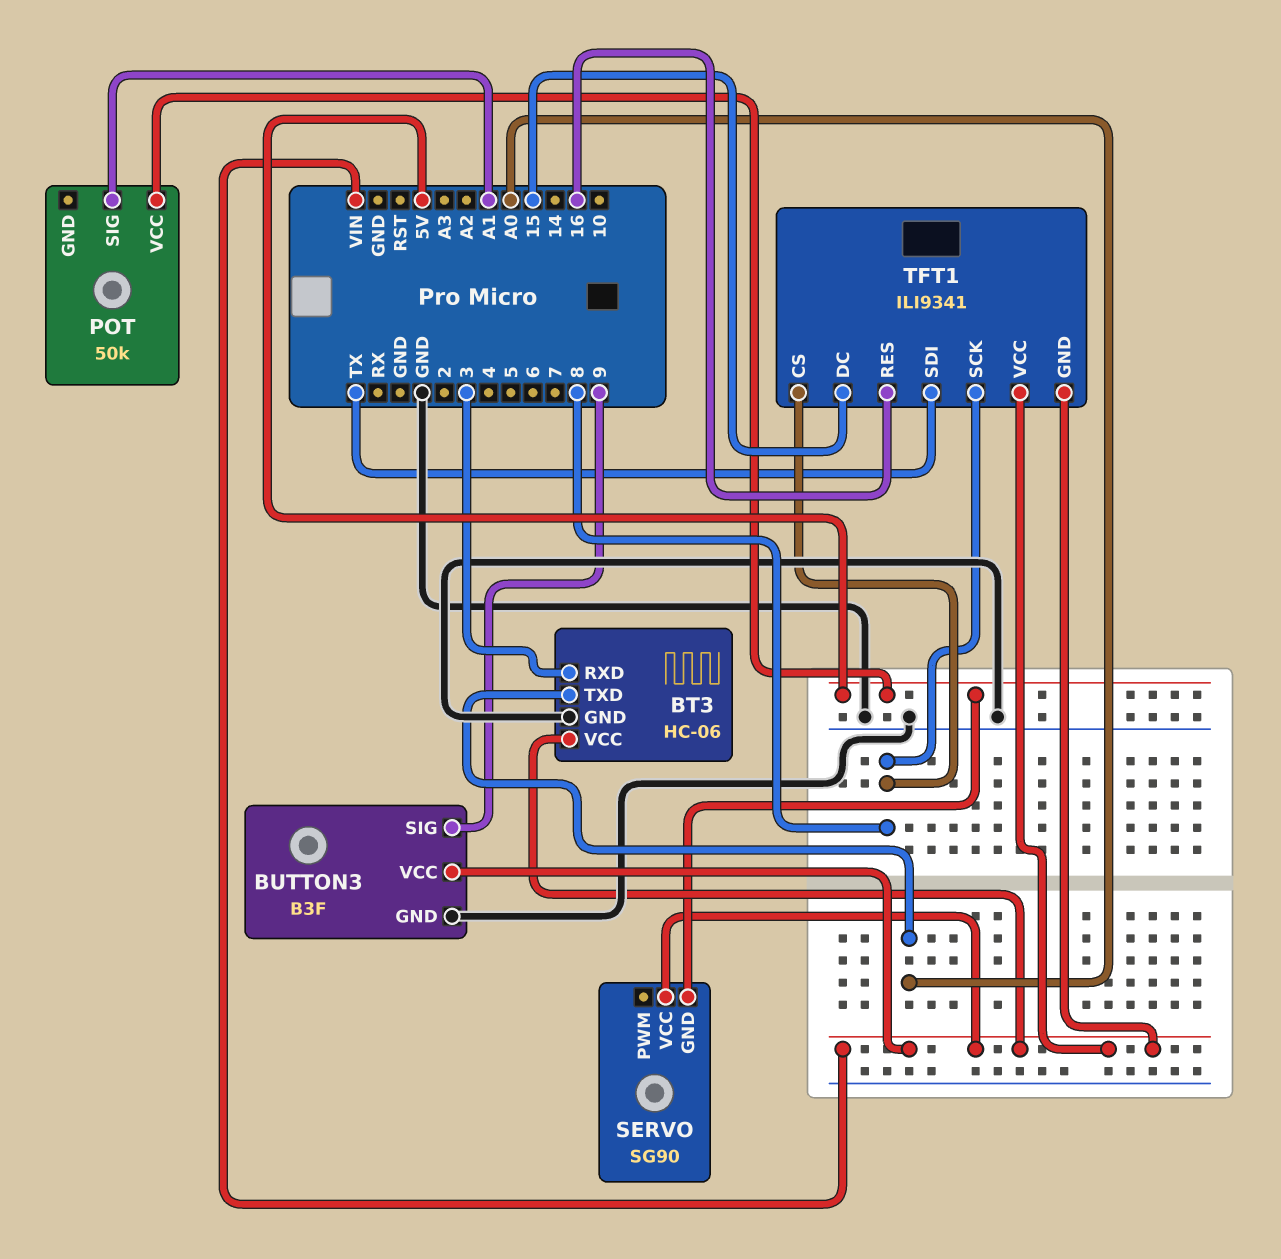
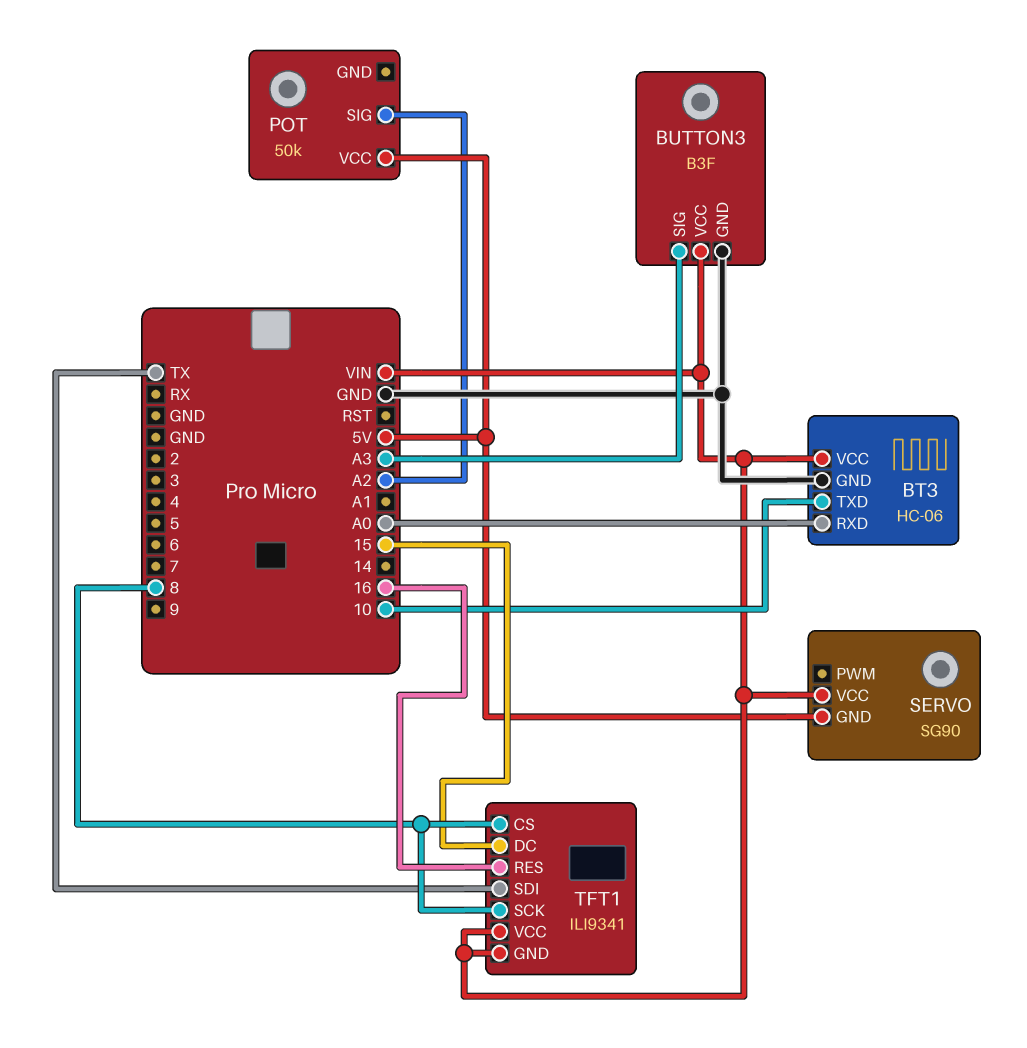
BT3 pin RXD: 3 -> A0
BT3 pin TXD: A0 -> 10
BUTTON3 pin SIG: 9 -> A3
POT pin SIG: A1 -> A2

